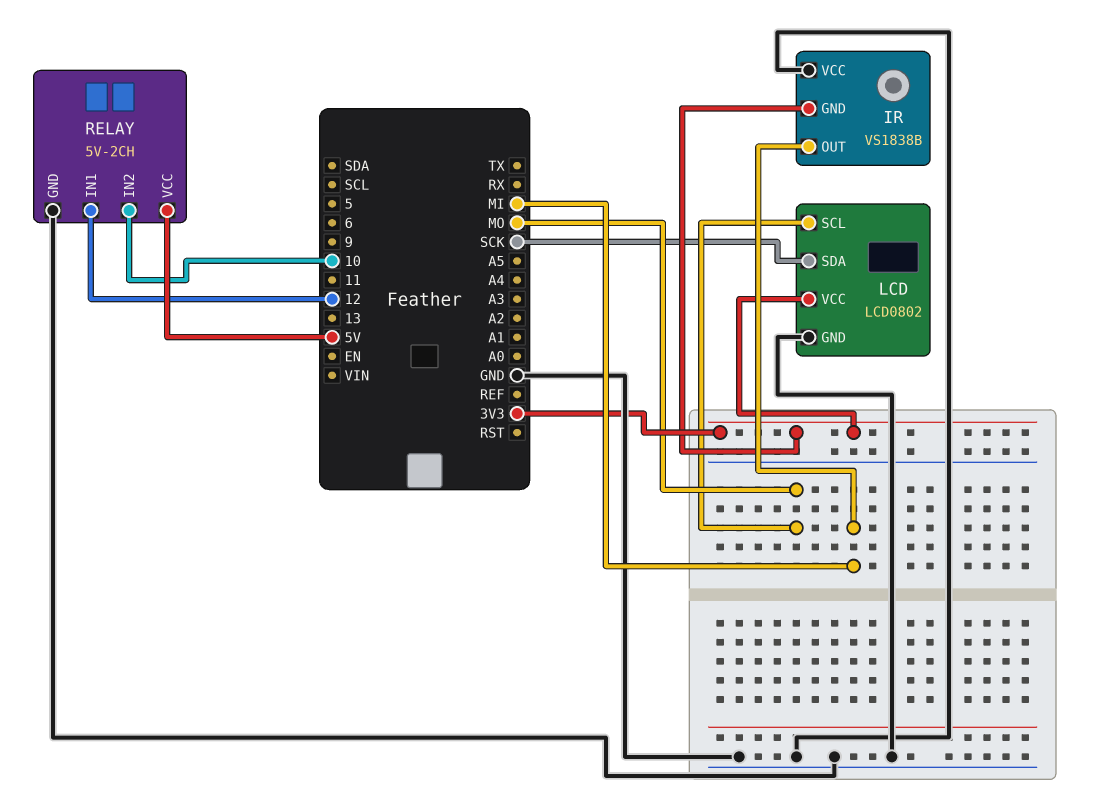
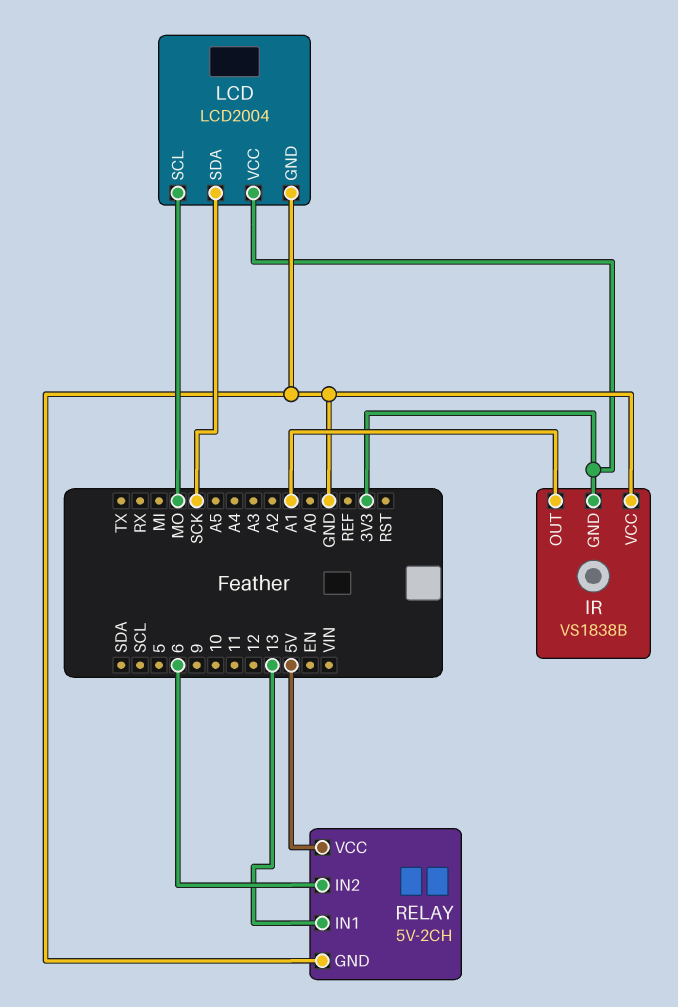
IR pin OUT: MI -> A1
LCD: LCD0802 -> LCD2004
RELAY pin IN1: 12 -> 13
RELAY pin IN2: 10 -> 6

